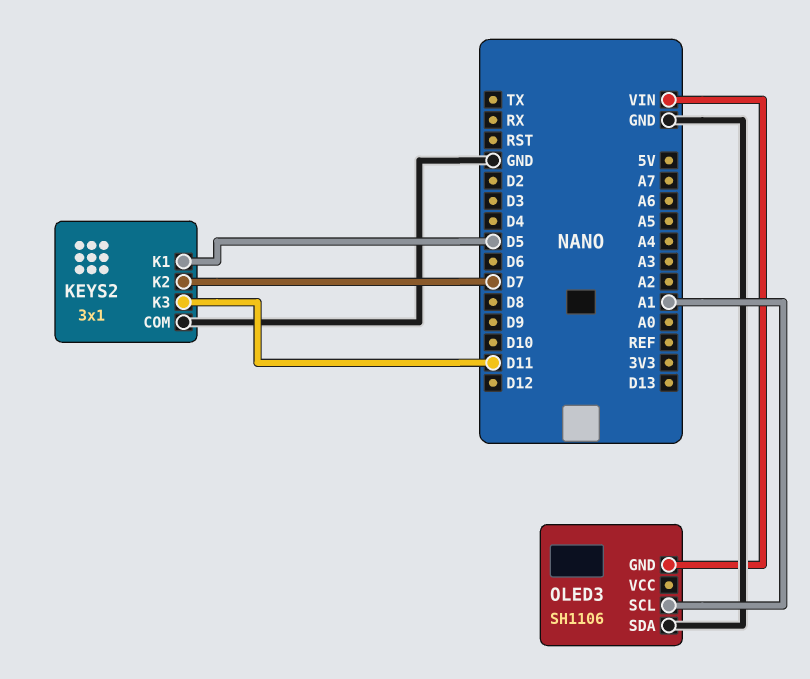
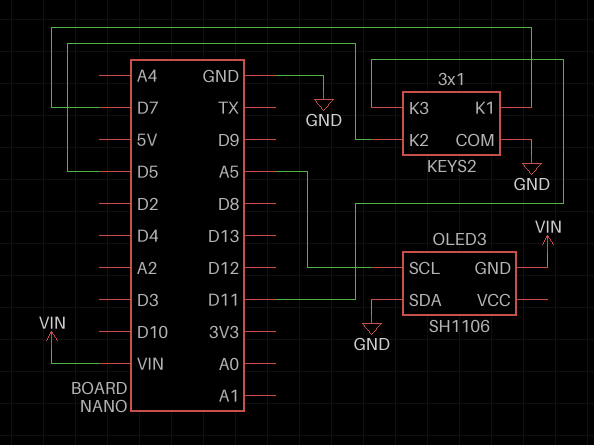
KEYS2 pin K1: D5 -> D7
KEYS2 pin K2: D7 -> D5
OLED3 pin SCL: A1 -> A5

